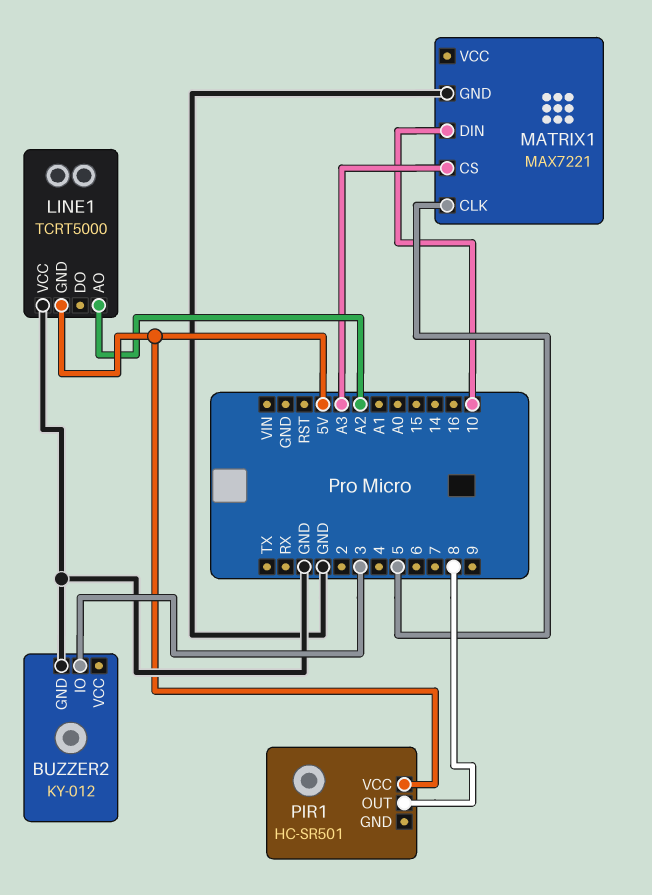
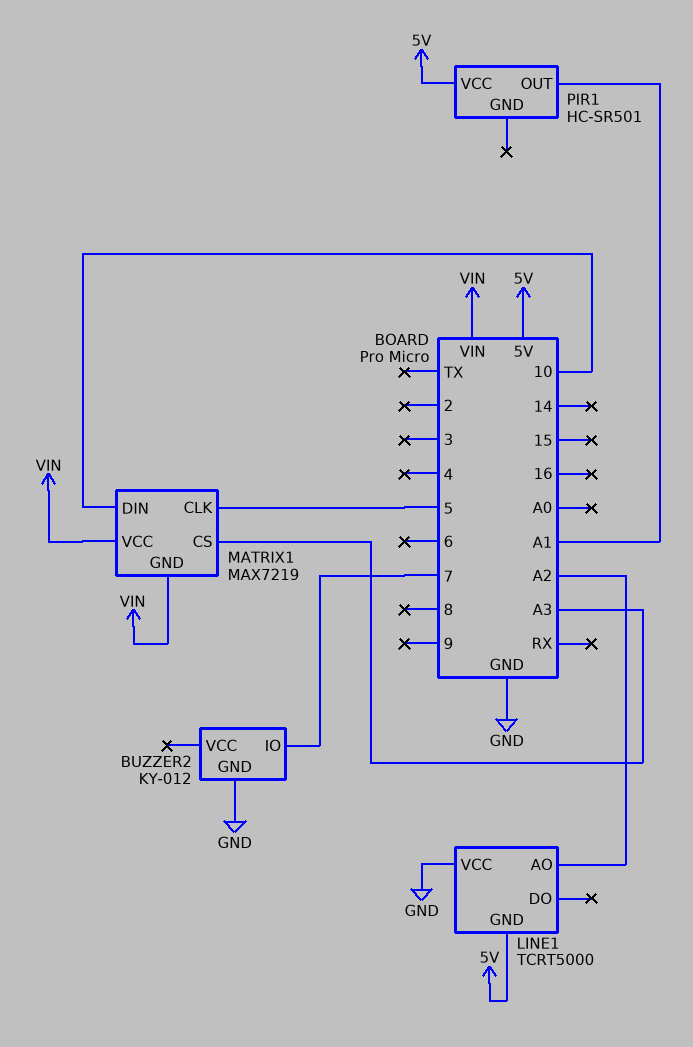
BUZZER2 pin IO: 3 -> 7
MATRIX1: MAX7221 -> MAX7219
MATRIX1 pin GND: GND -> VIN
MATRIX1 pin VCC: none -> VIN
PIR1 pin OUT: 8 -> A1

